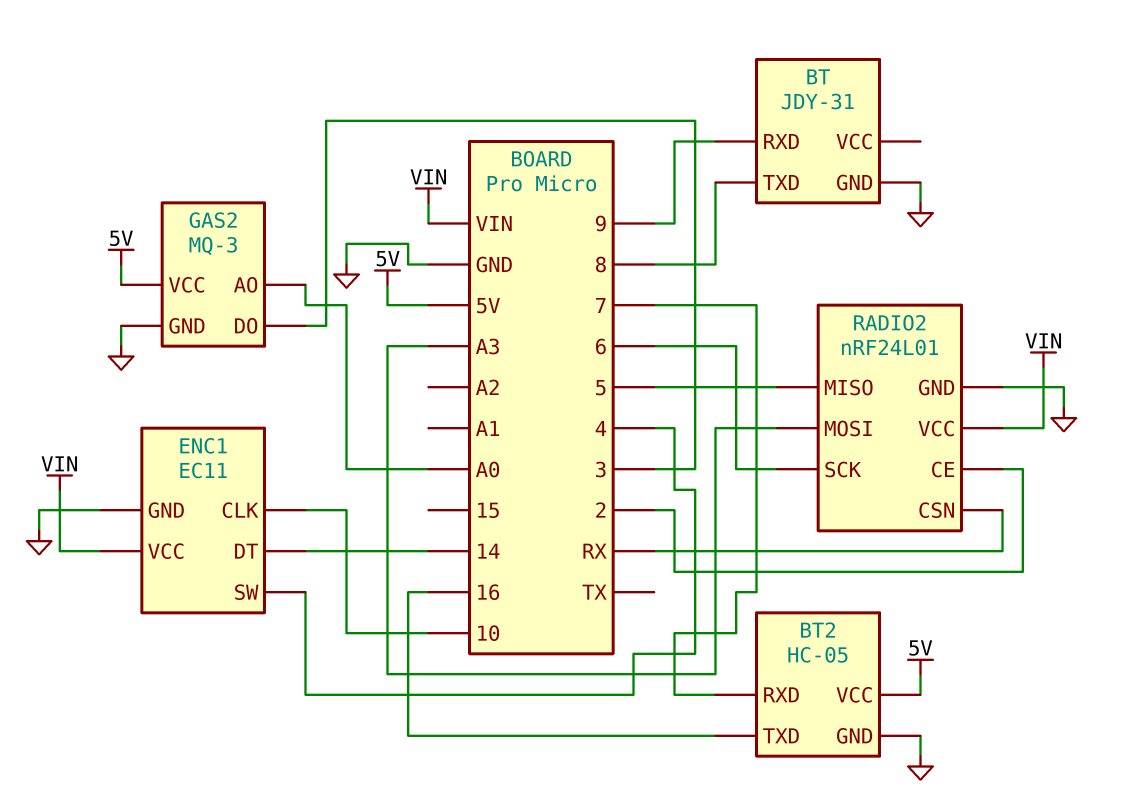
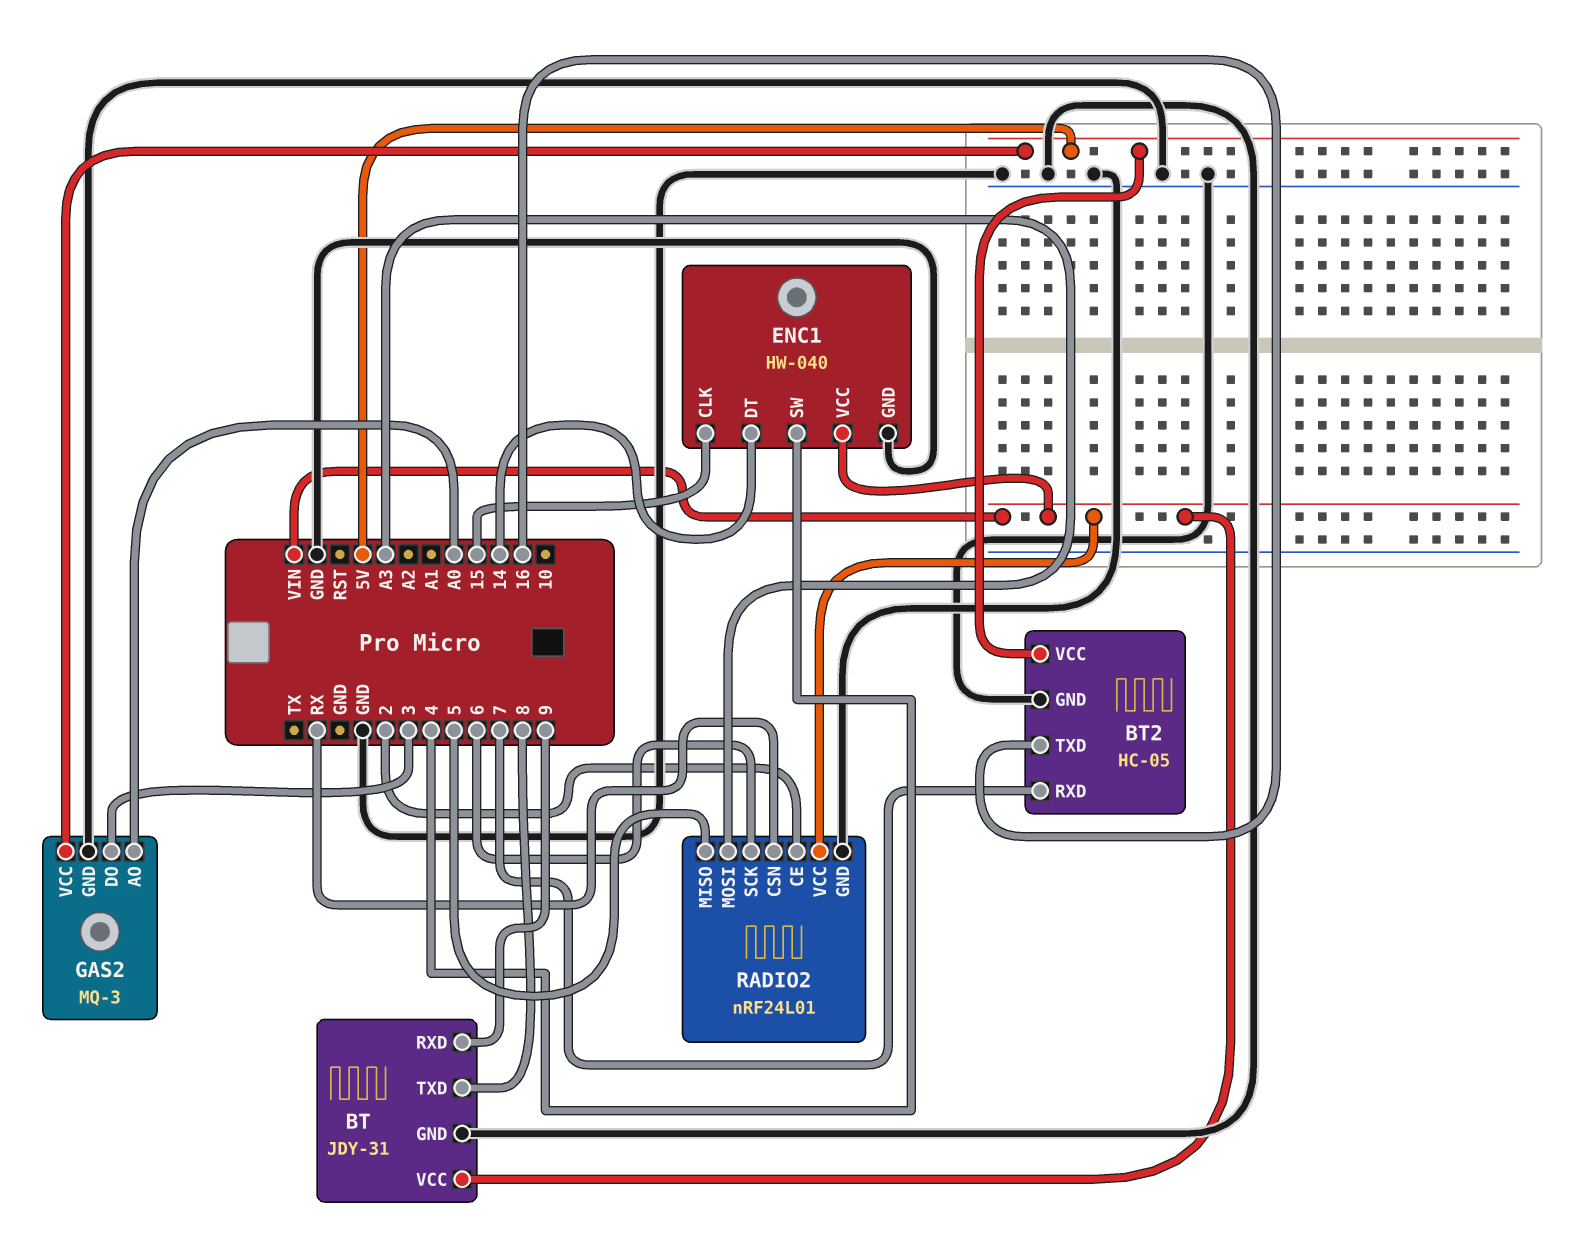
BT pin VCC: none -> VIN
ENC1: EC11 -> HW-040
ENC1 pin CLK: 10 -> 15

